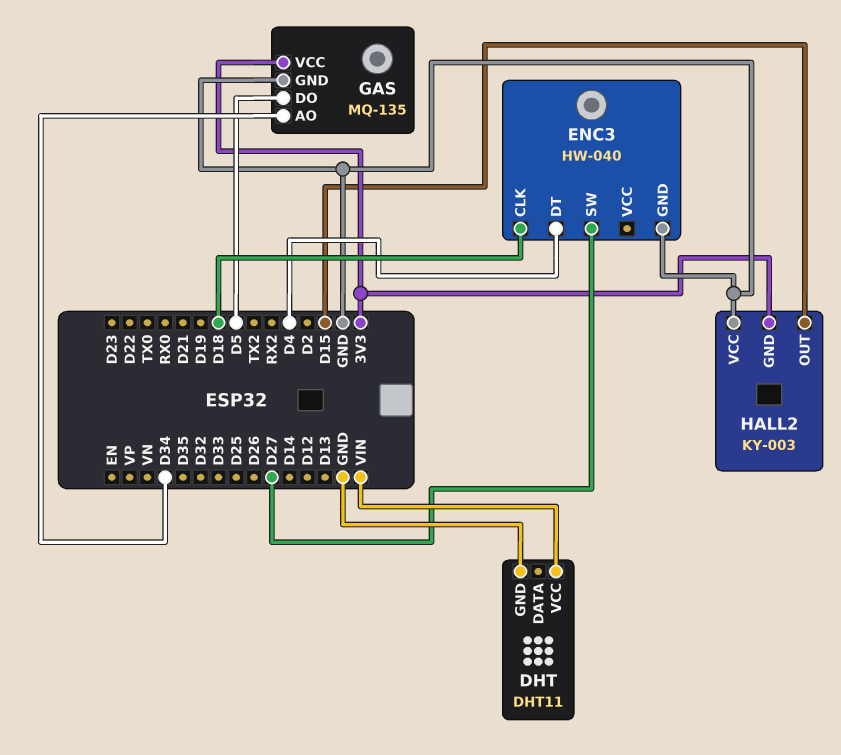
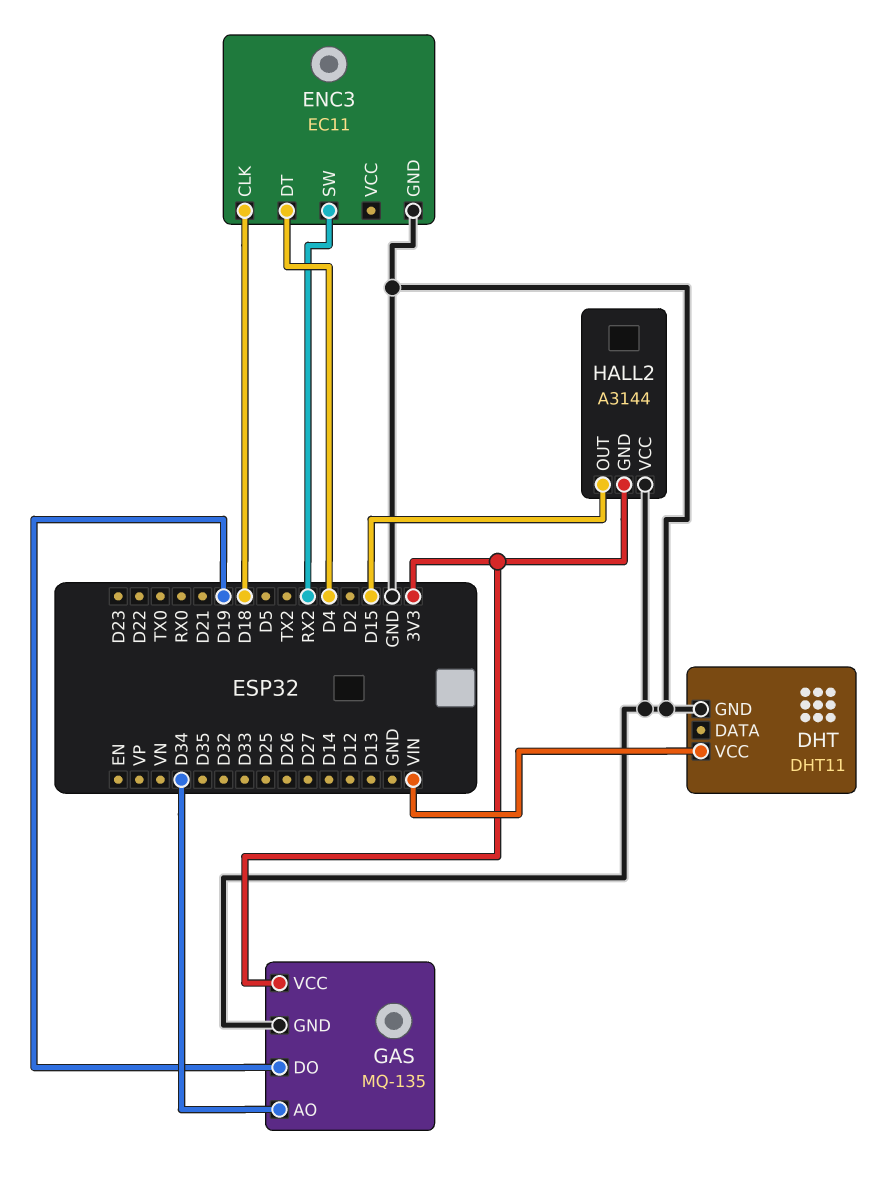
ENC3: HW-040 -> EC11
ENC3 pin SW: D27 -> RX2
GAS pin DO: D5 -> D19
HALL2: KY-003 -> A3144

